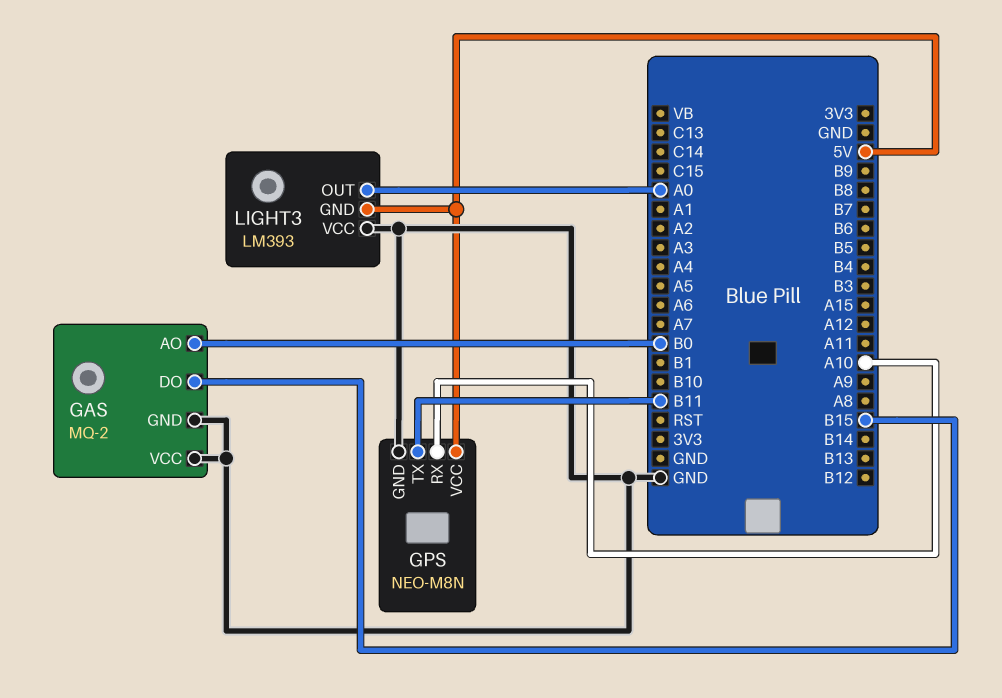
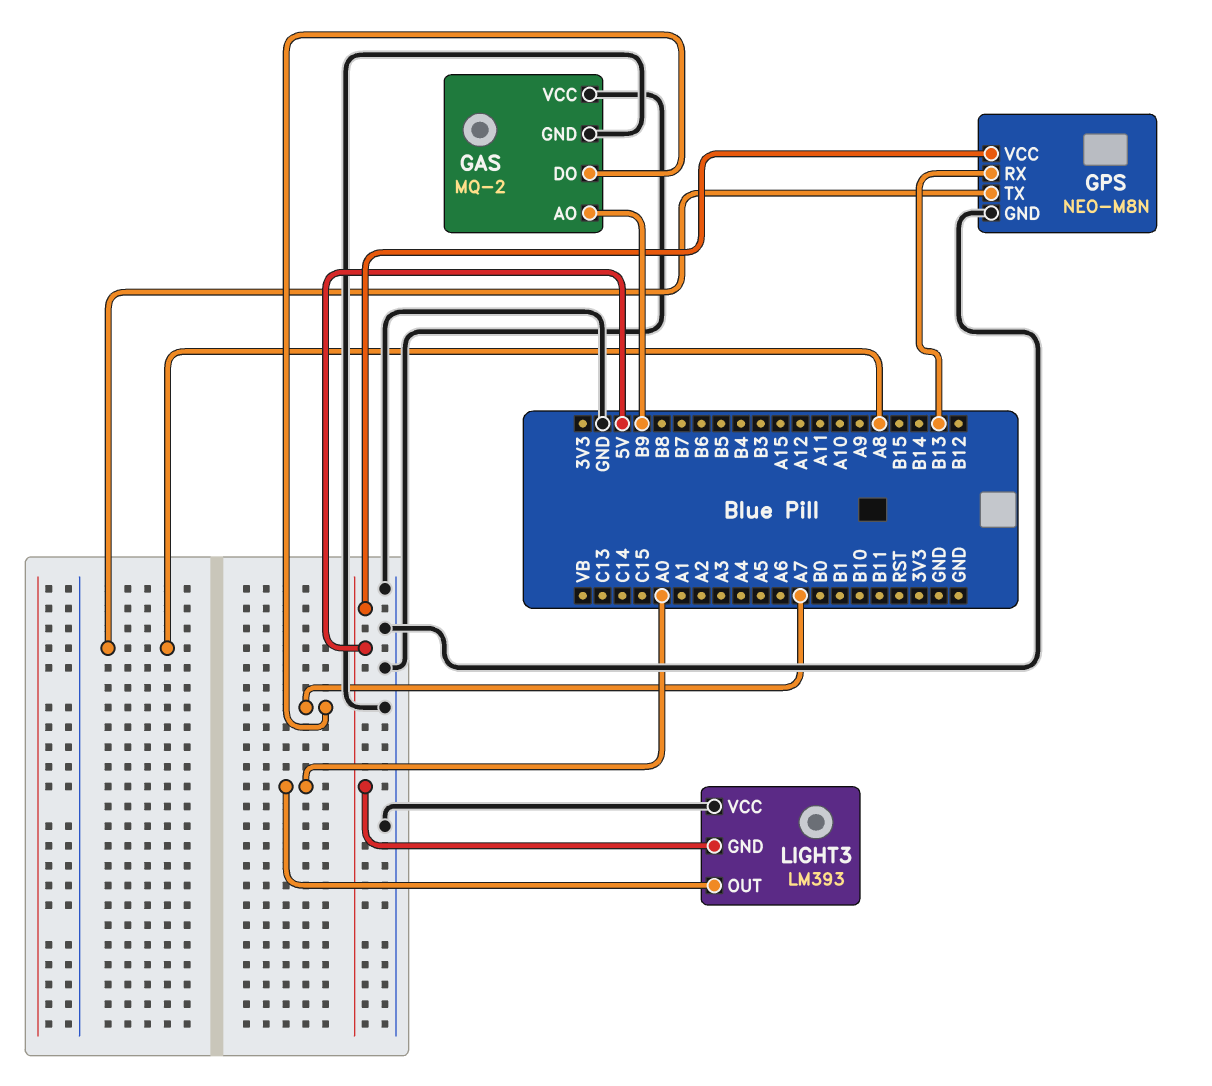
GAS pin AO: B0 -> B9
GAS pin DO: B15 -> A7
GPS pin RX: A10 -> B13
GPS pin TX: B11 -> A8

